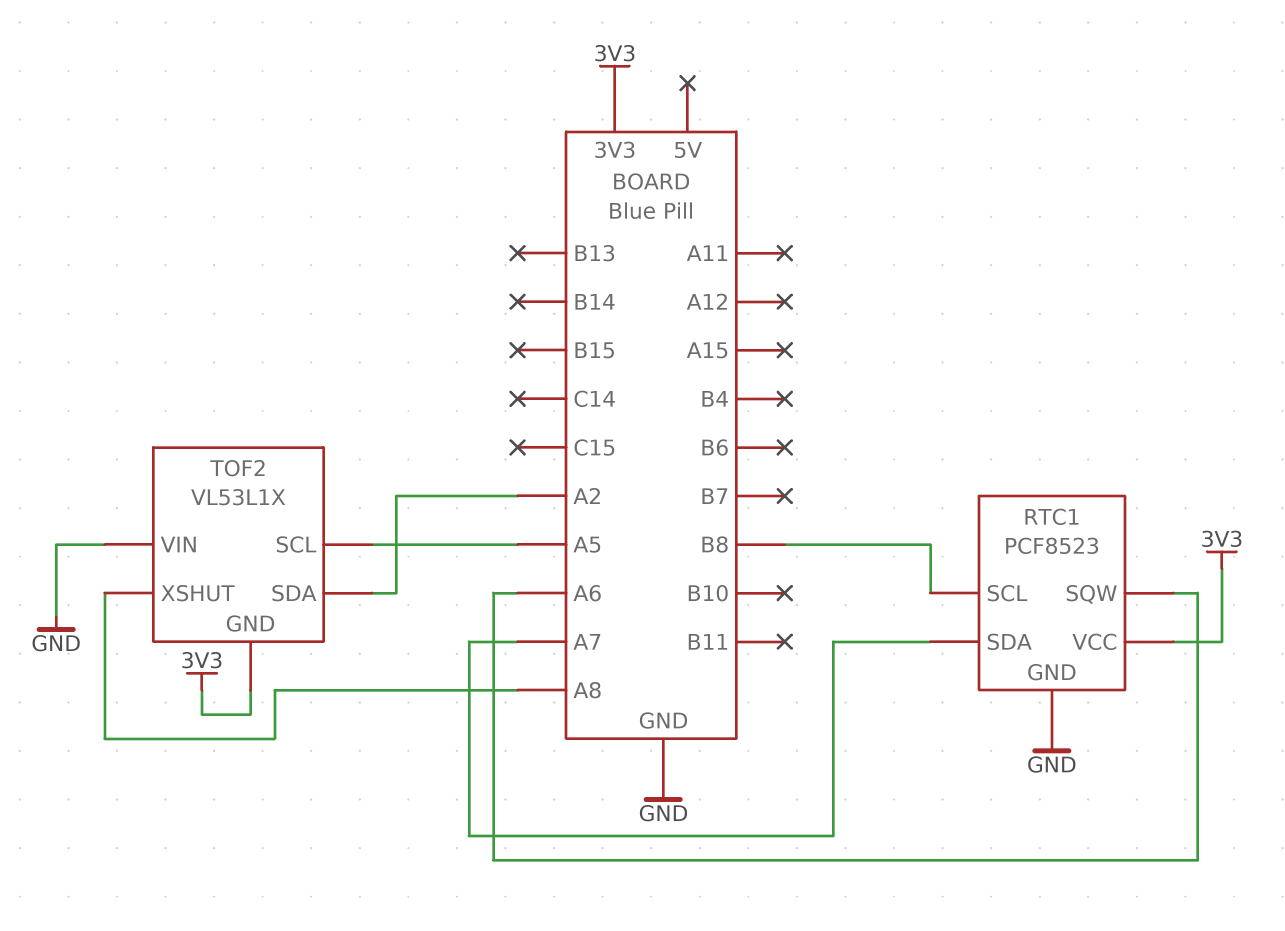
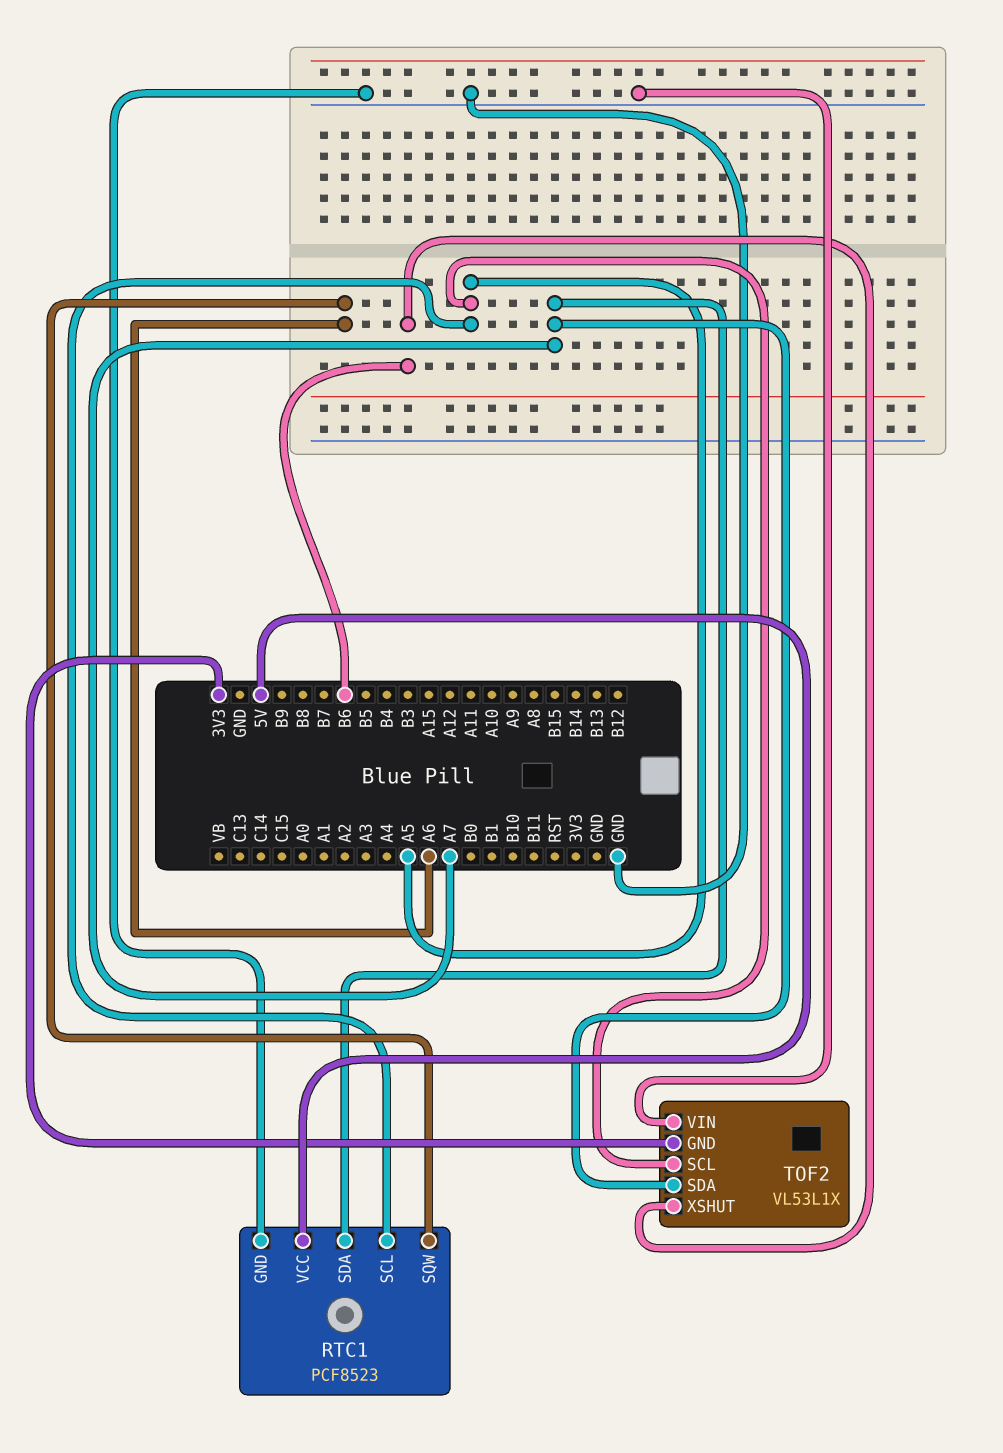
RTC1 pin SCL: B8 -> A5
RTC1 pin VCC: 3V3 -> 5V
TOF2 pin SDA: A2 -> A7
TOF2 pin XSHUT: A8 -> B6

